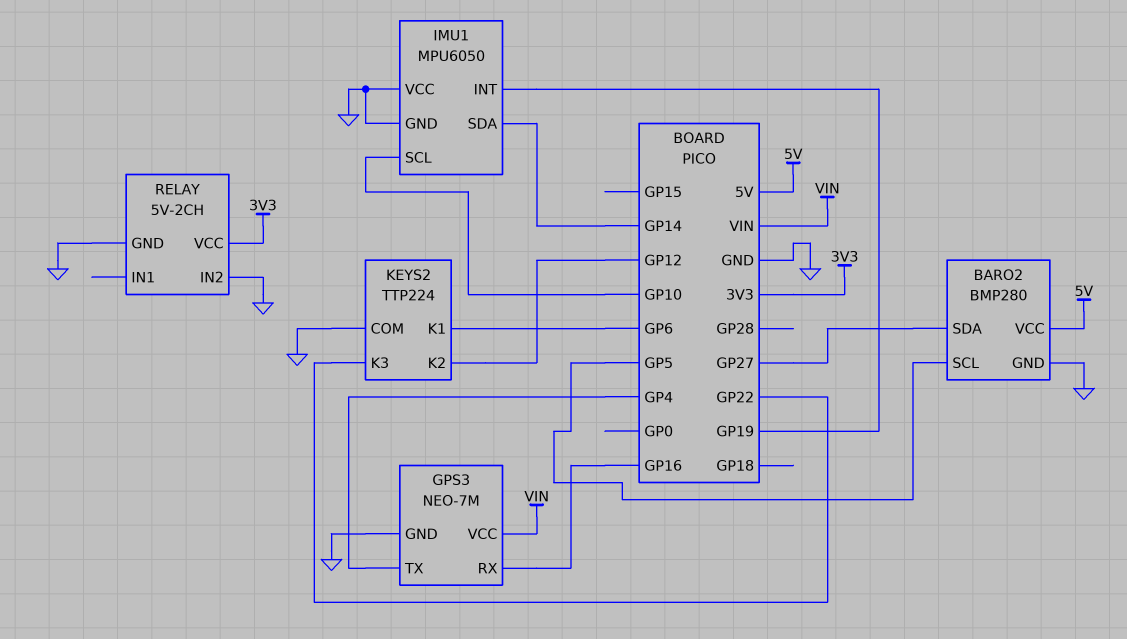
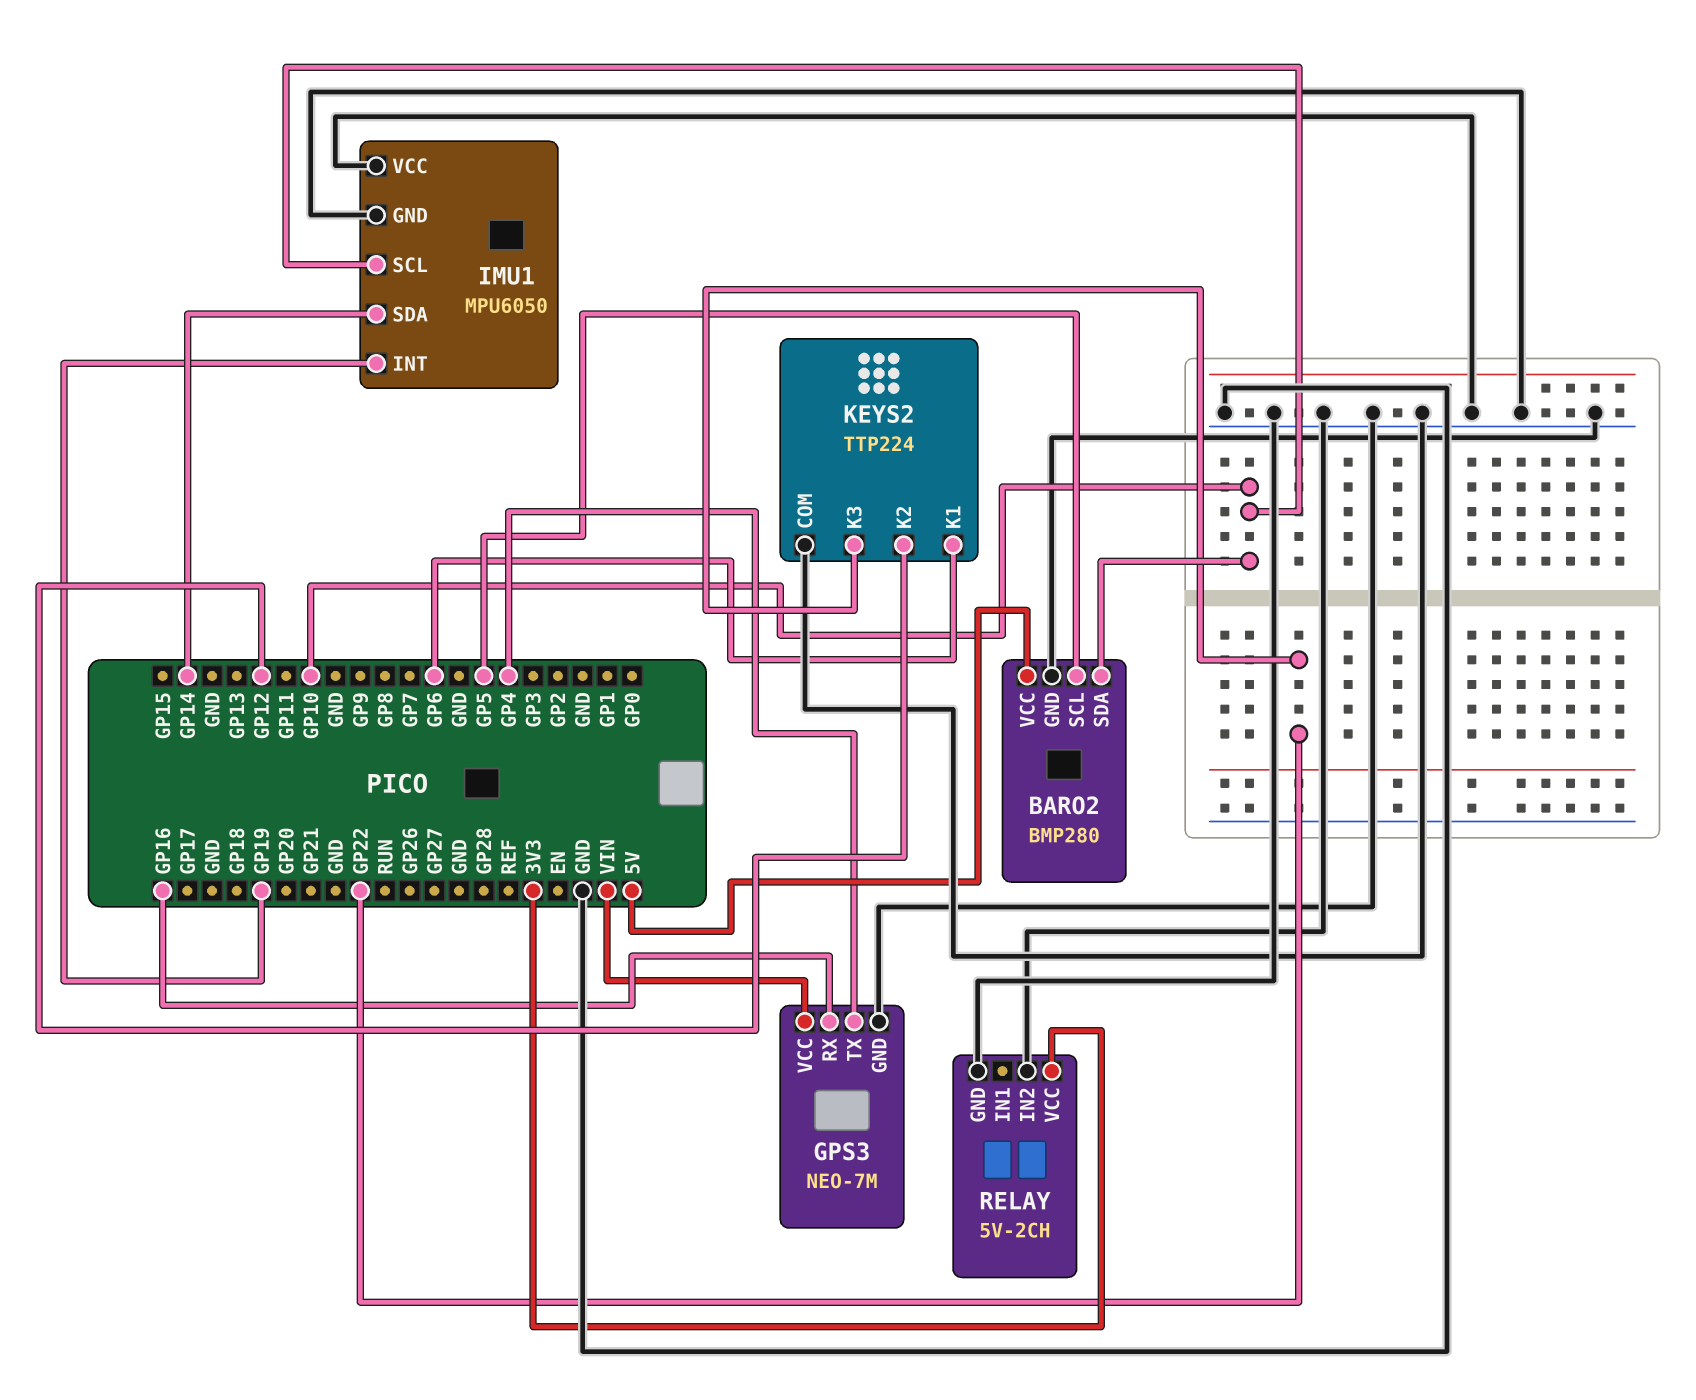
BARO2 pin SDA: GP27 -> GP10

